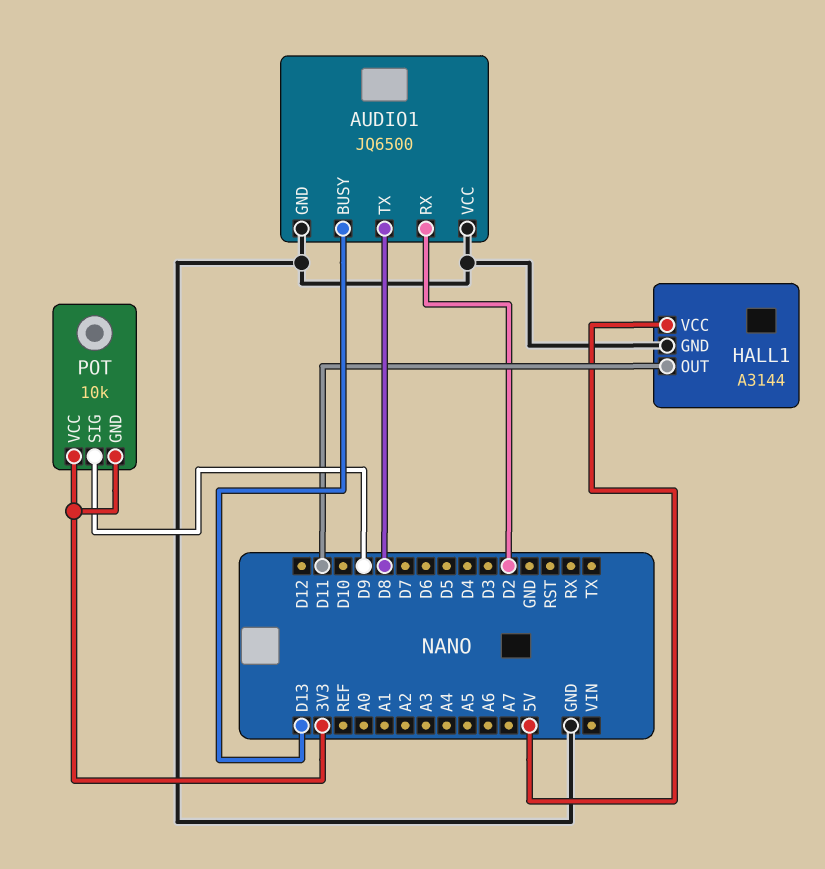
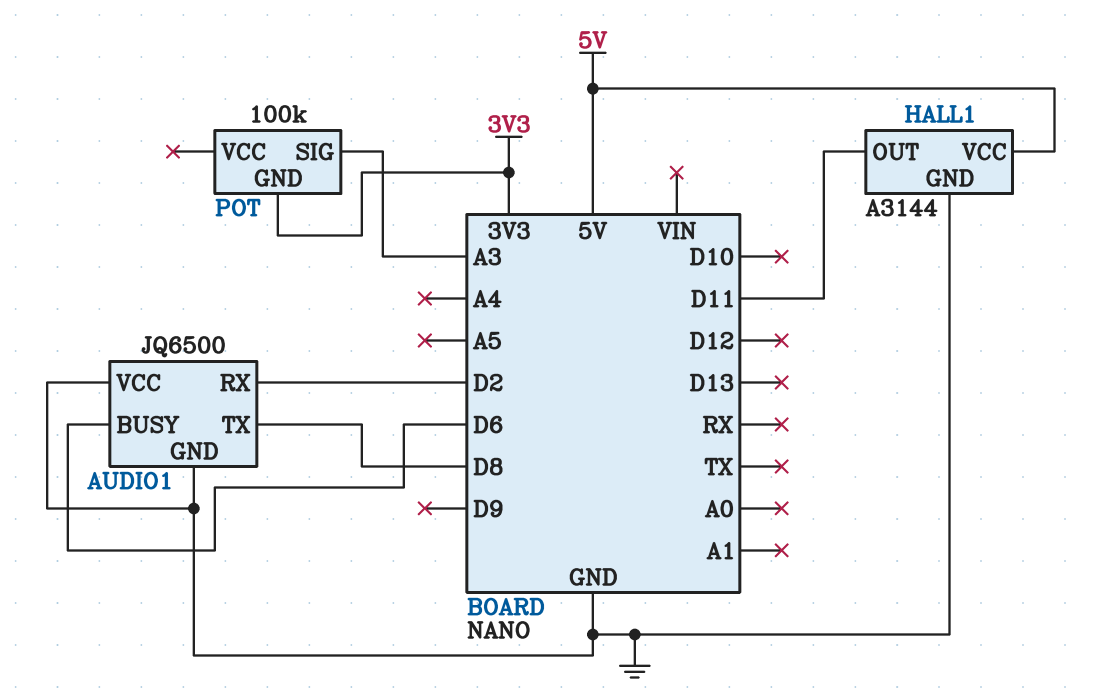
AUDIO1 pin BUSY: D13 -> D6
POT: 10k -> 100k
POT pin SIG: D9 -> A3
POT pin VCC: 3V3 -> none

